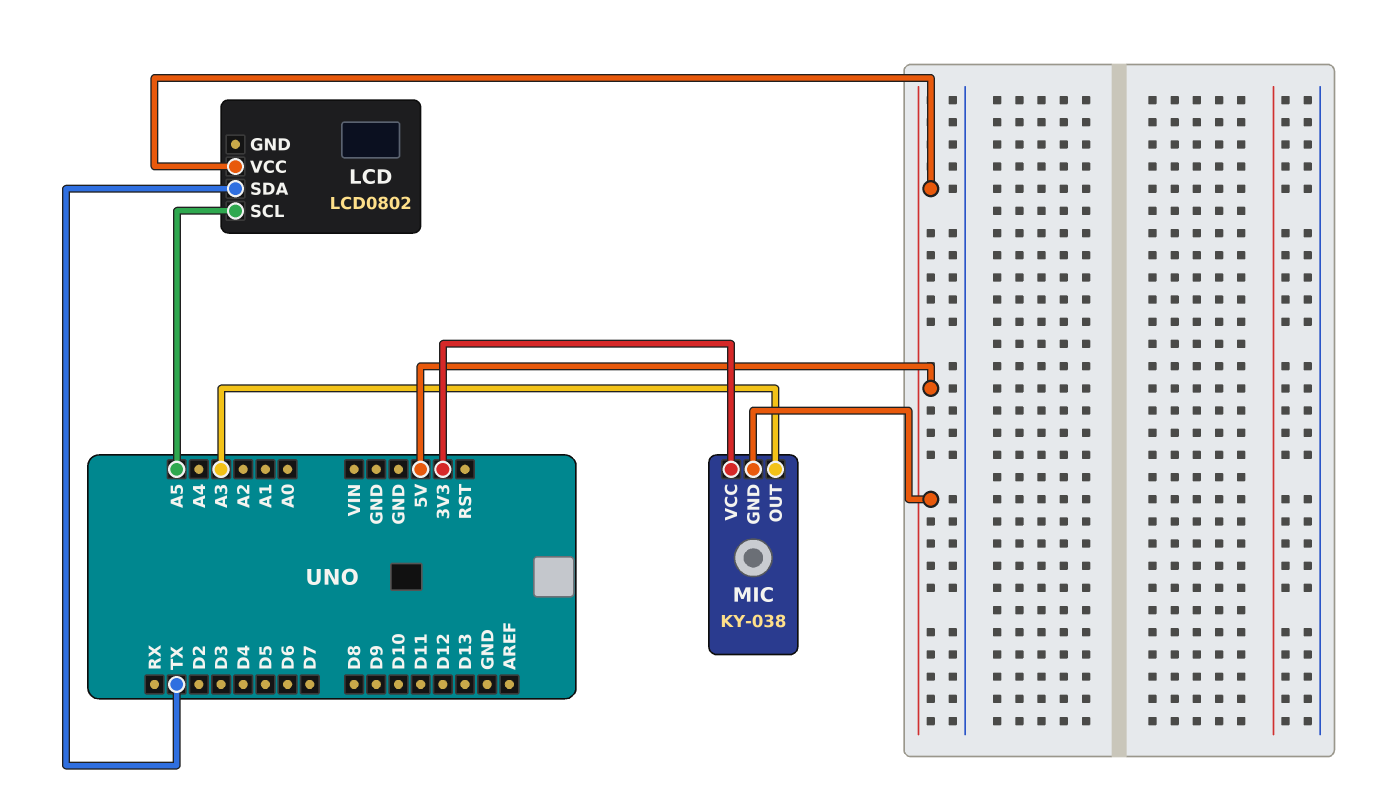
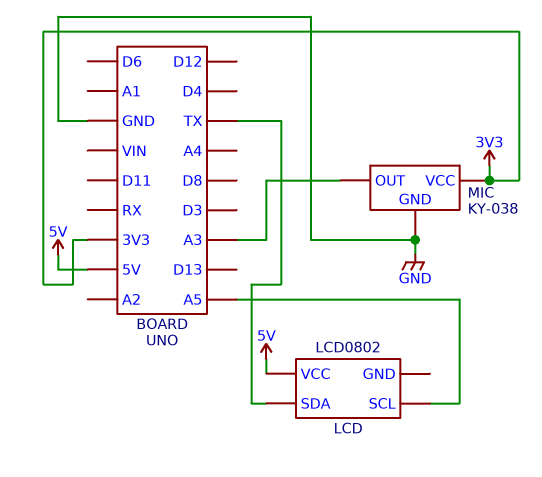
MIC pin GND: 5V -> GND

